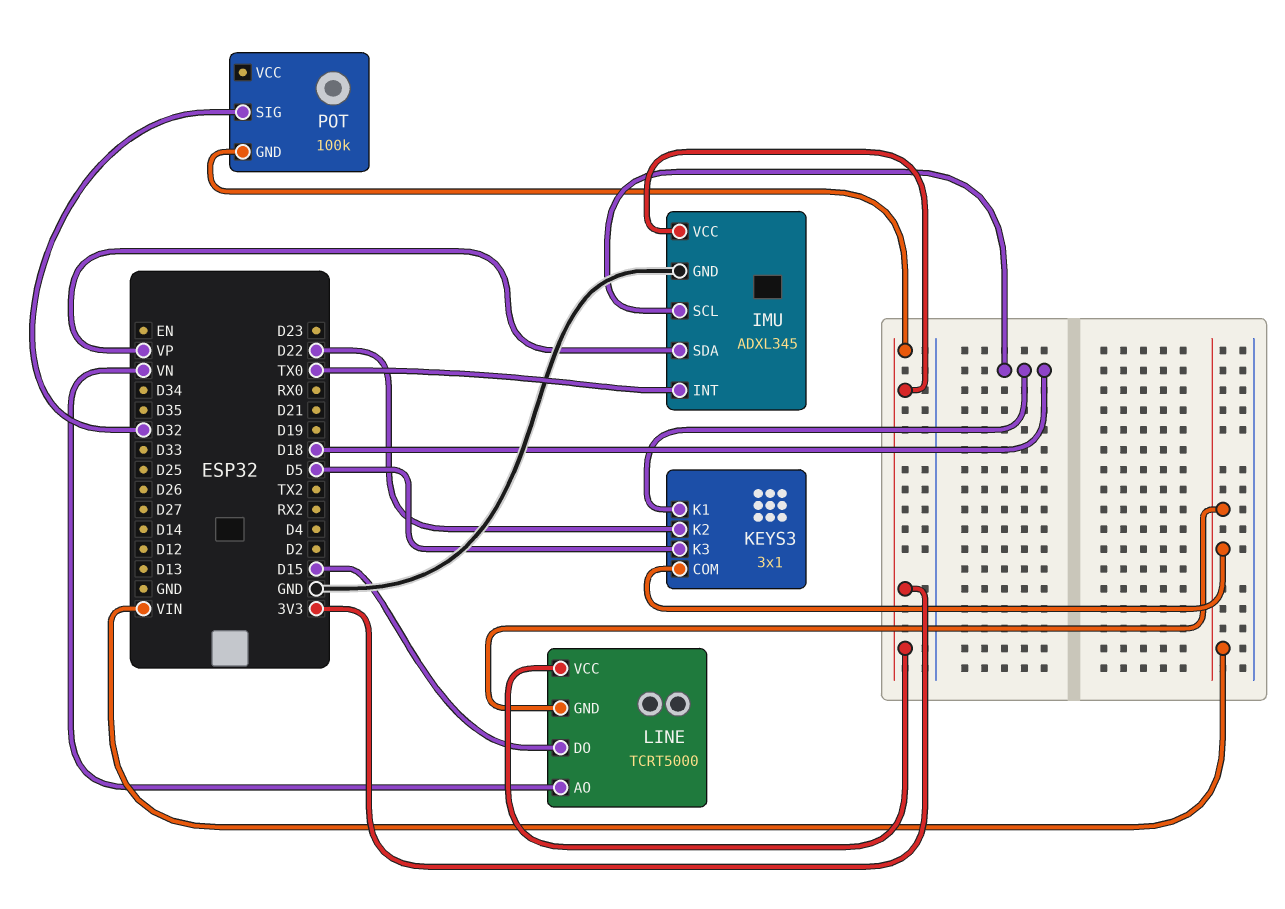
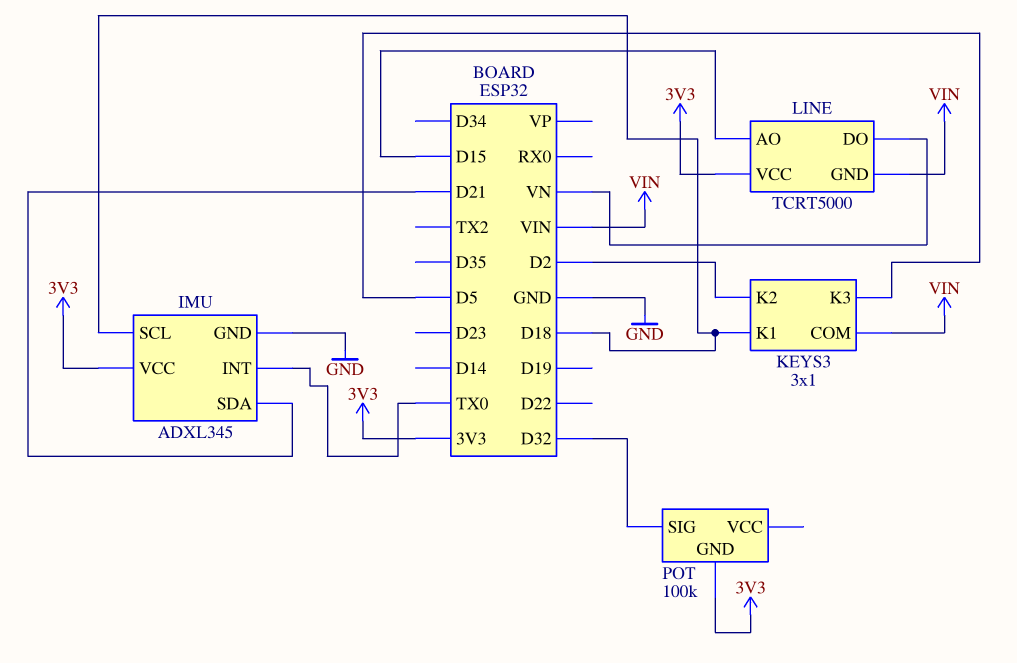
IMU pin SDA: VP -> D21
KEYS3 pin K2: D22 -> D2
LINE pin AO: VN -> D15
LINE pin DO: D15 -> VN

